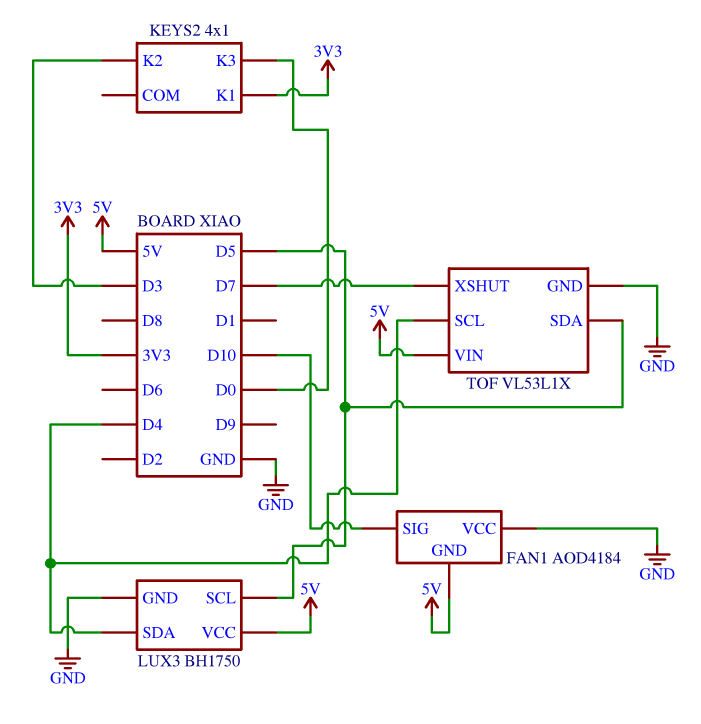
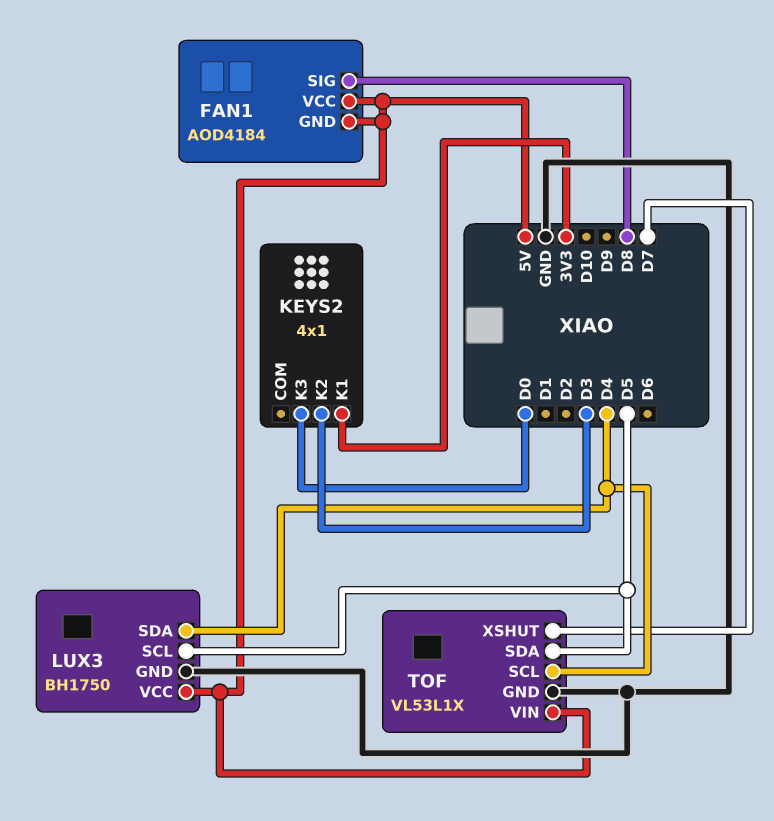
FAN1 pin SIG: D10 -> D8
FAN1 pin VCC: GND -> 5V

